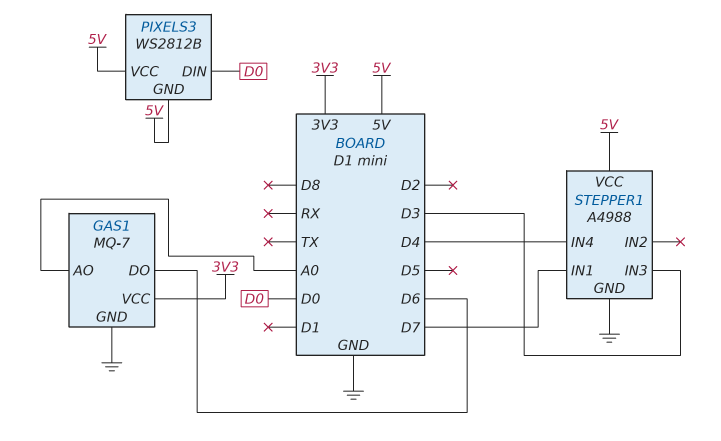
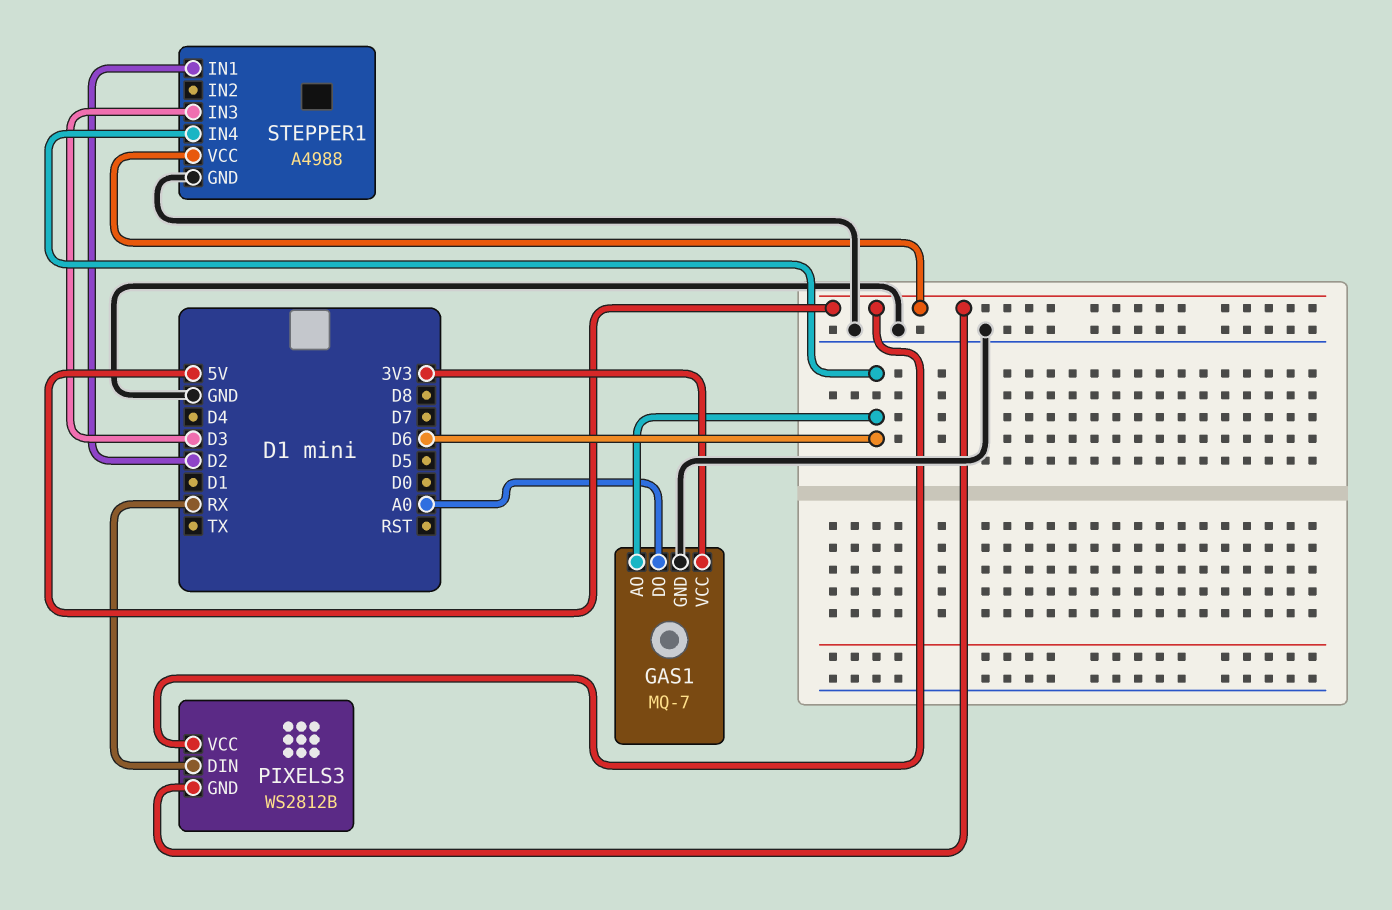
GAS1 pin AO: A0 -> D6
GAS1 pin DO: D6 -> A0
PIXELS3 pin DIN: D0 -> RX
STEPPER1 pin IN1: D7 -> D2
STEPPER1 pin IN4: D4 -> D6

